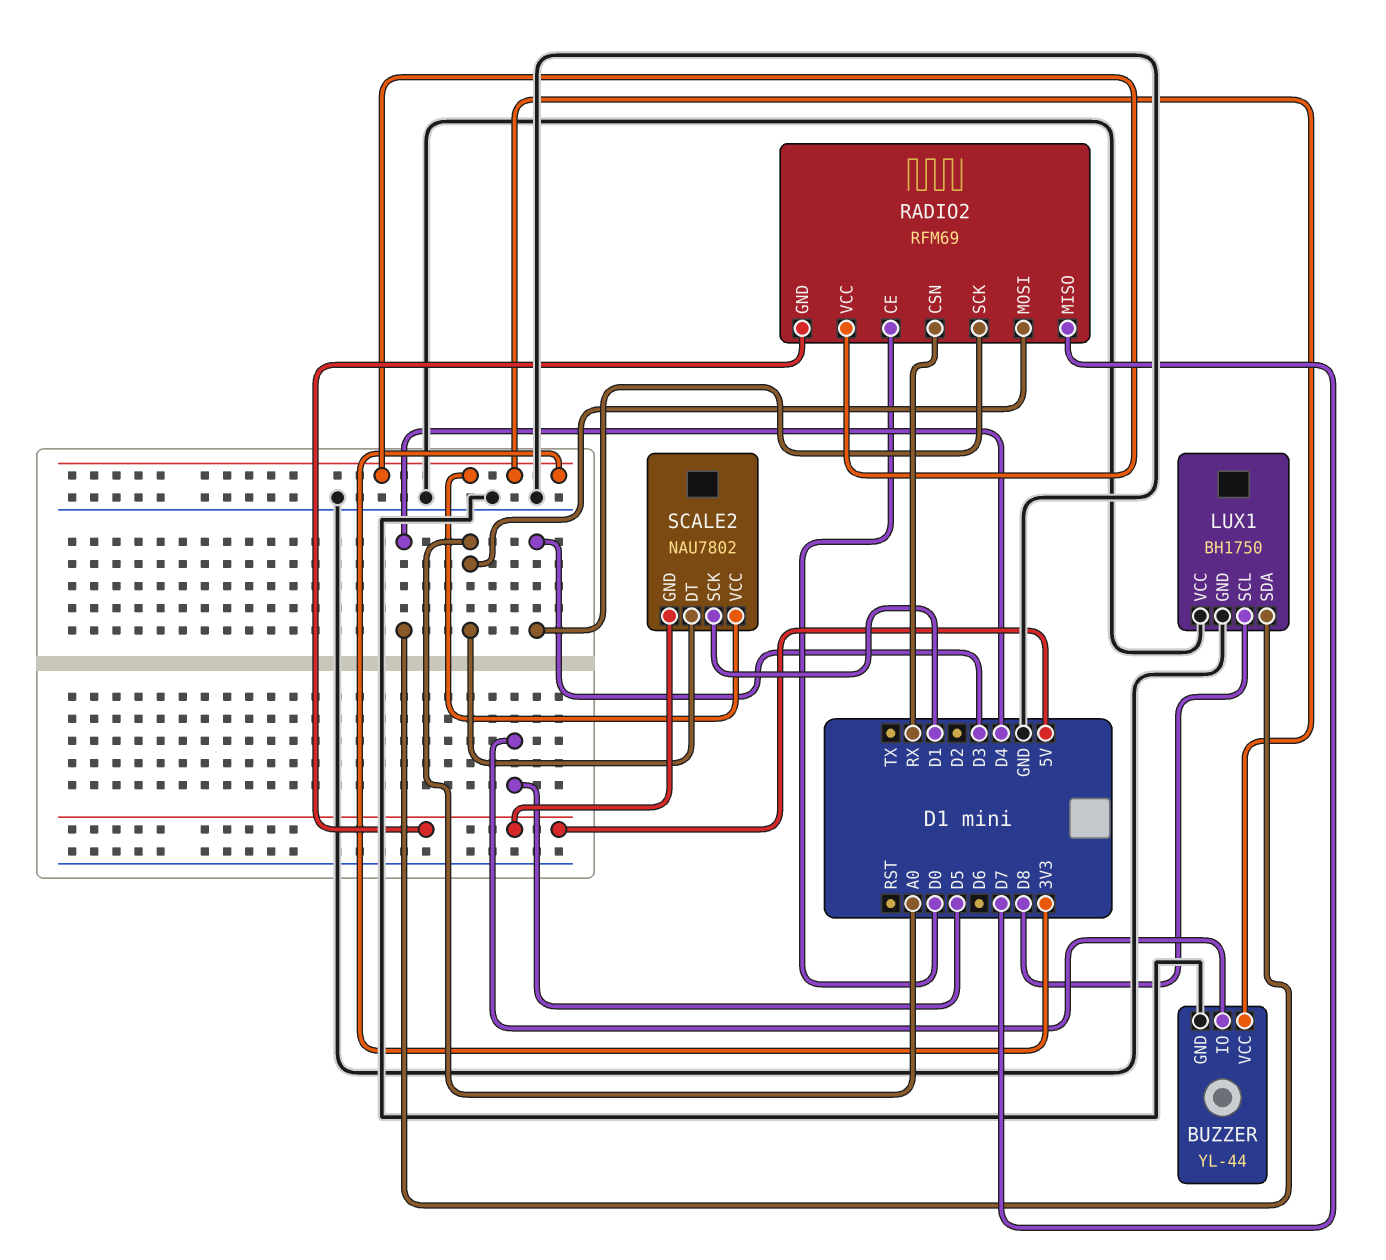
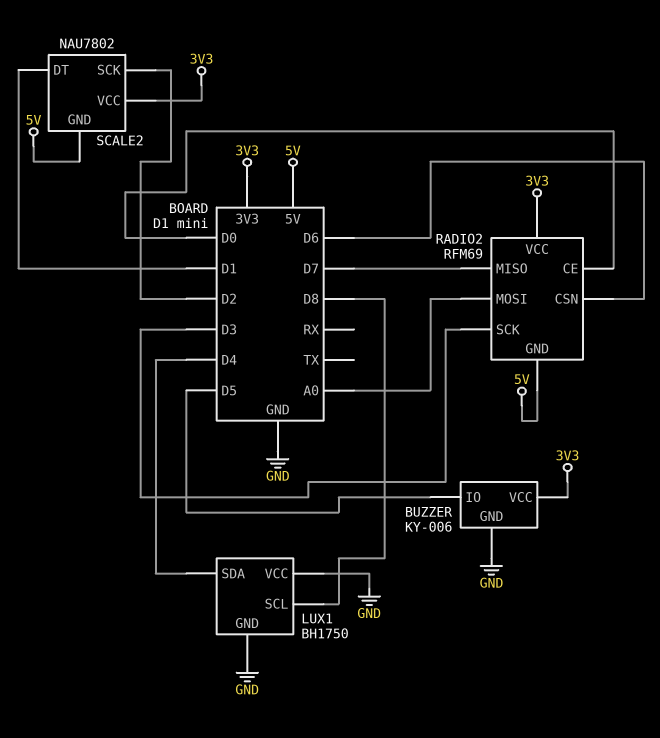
BUZZER: YL-44 -> KY-006
RADIO2 pin CSN: RX -> D6
SCALE2 pin DT: A0 -> D1
SCALE2 pin SCK: D1 -> D2

